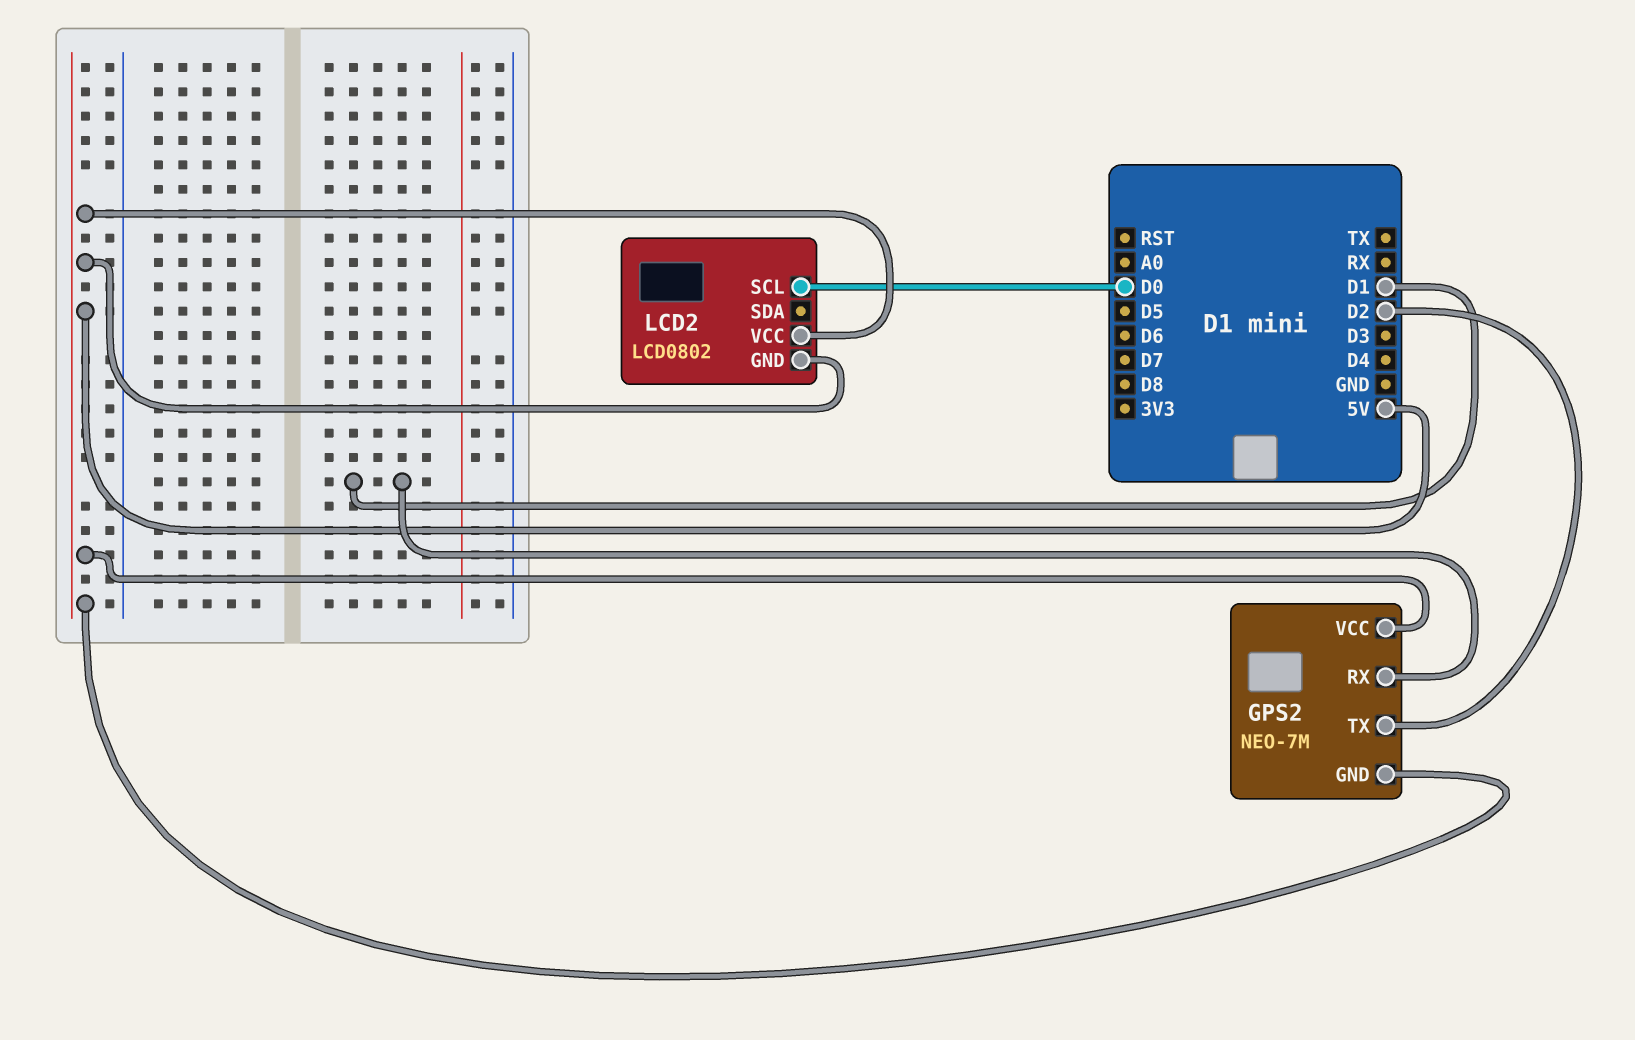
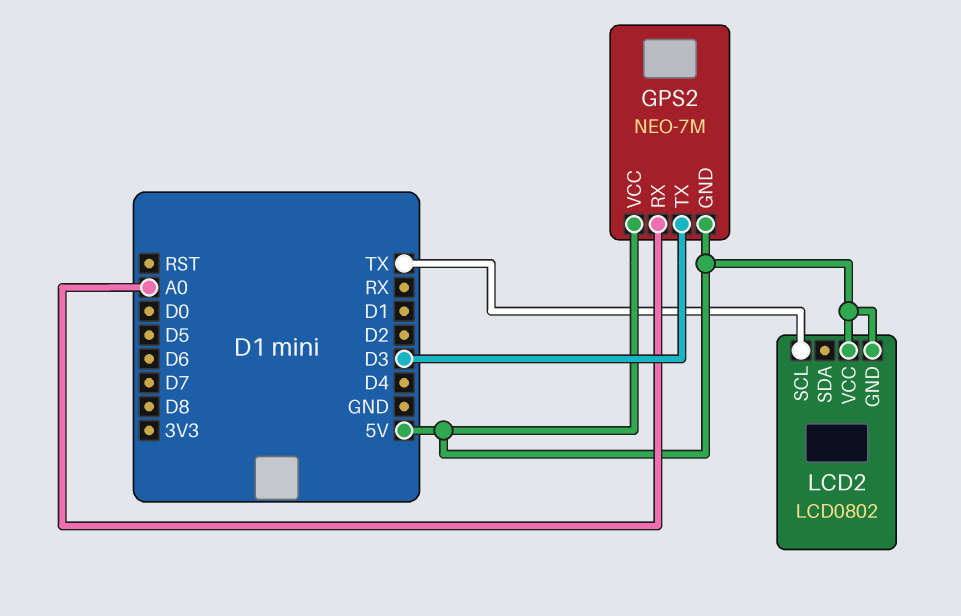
GPS2 pin RX: D1 -> A0
GPS2 pin TX: D2 -> D3
LCD2 pin SCL: D0 -> TX

